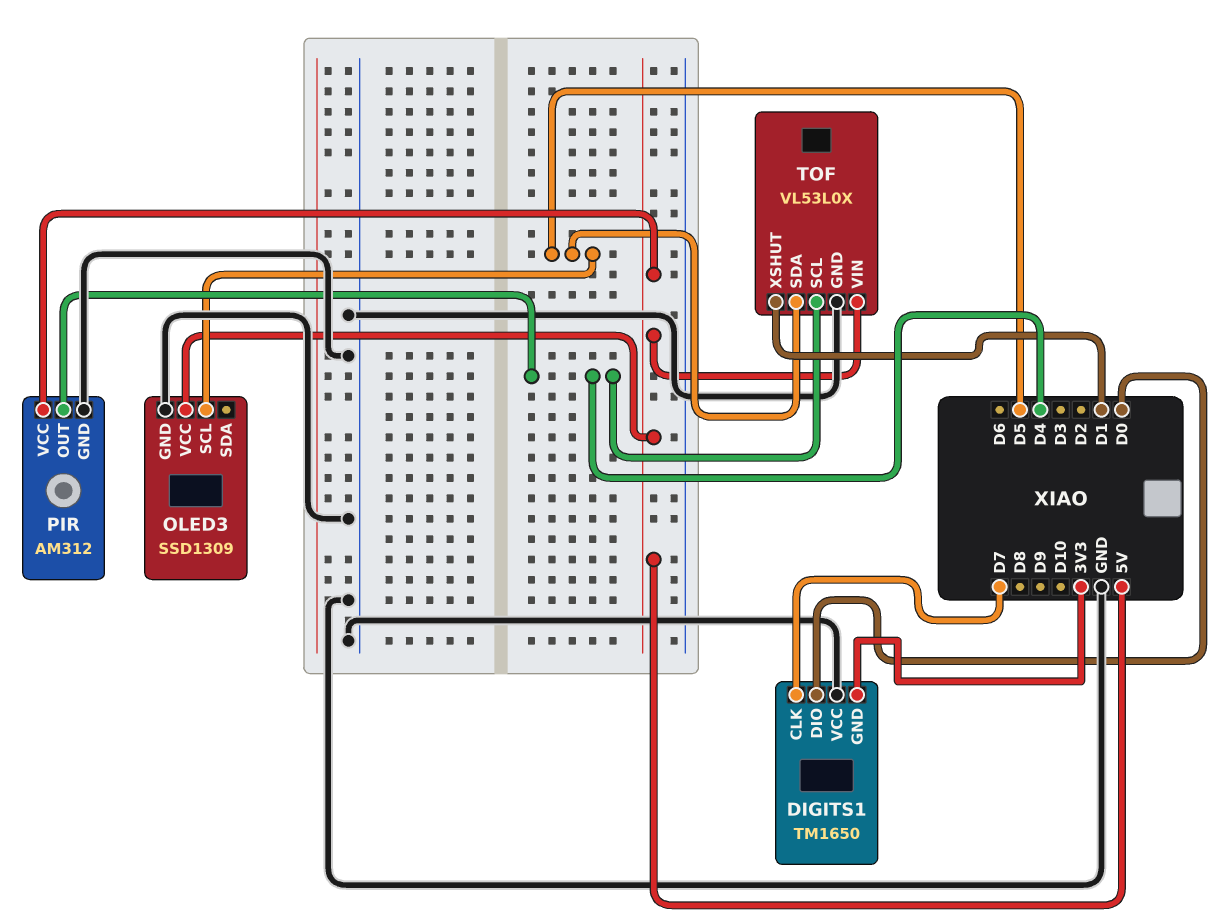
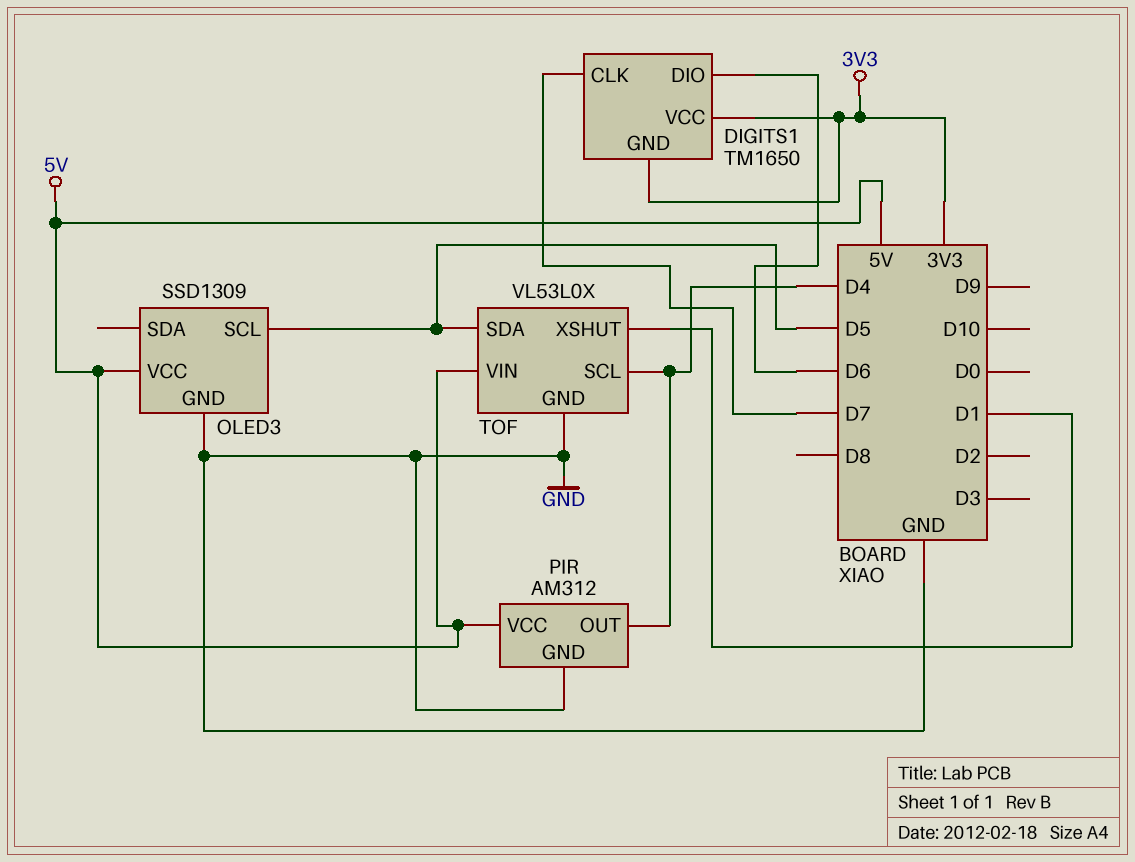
DIGITS1 pin DIO: D0 -> D6
DIGITS1 pin VCC: GND -> 3V3

